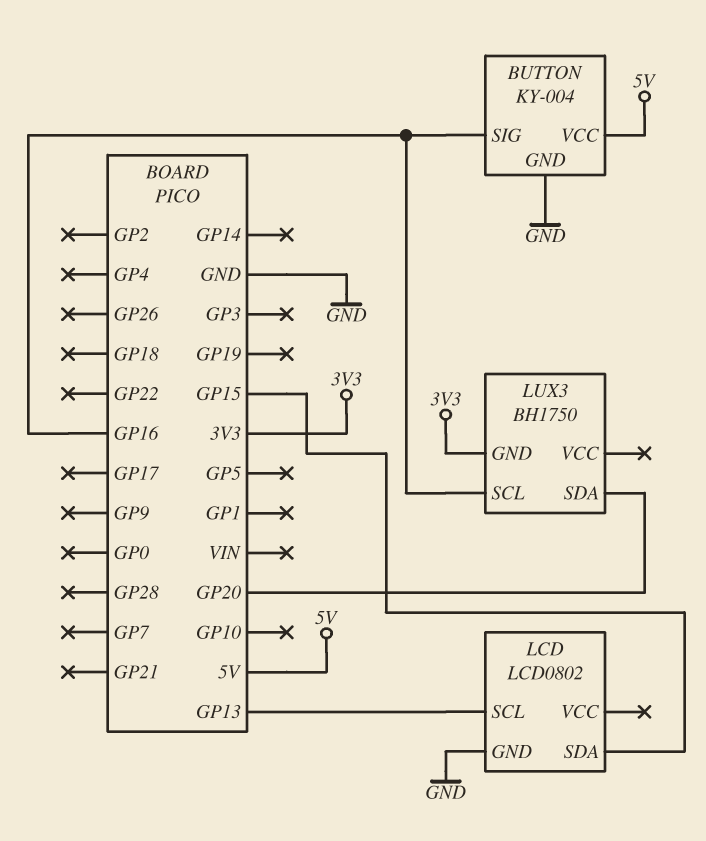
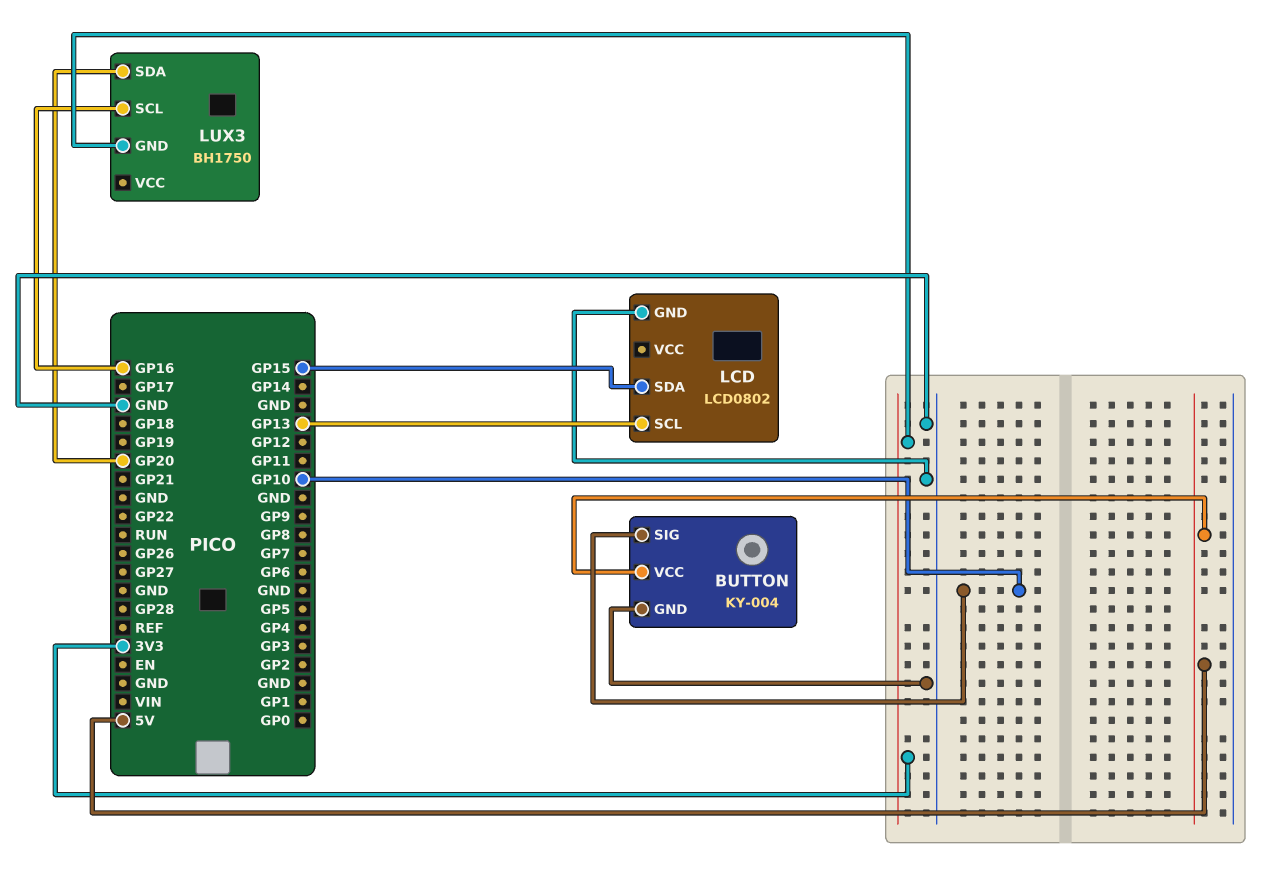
BUTTON pin SIG: GP16 -> GP10

